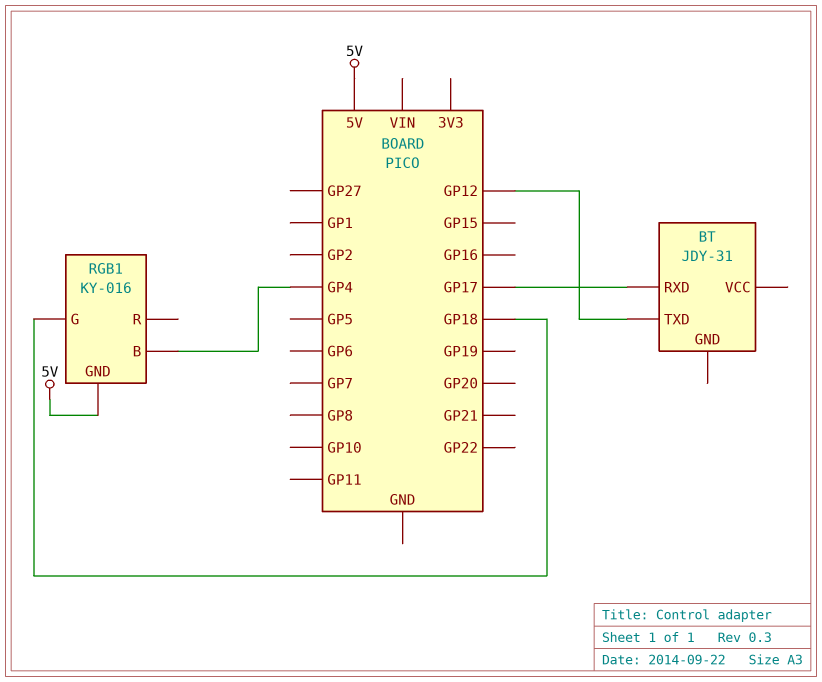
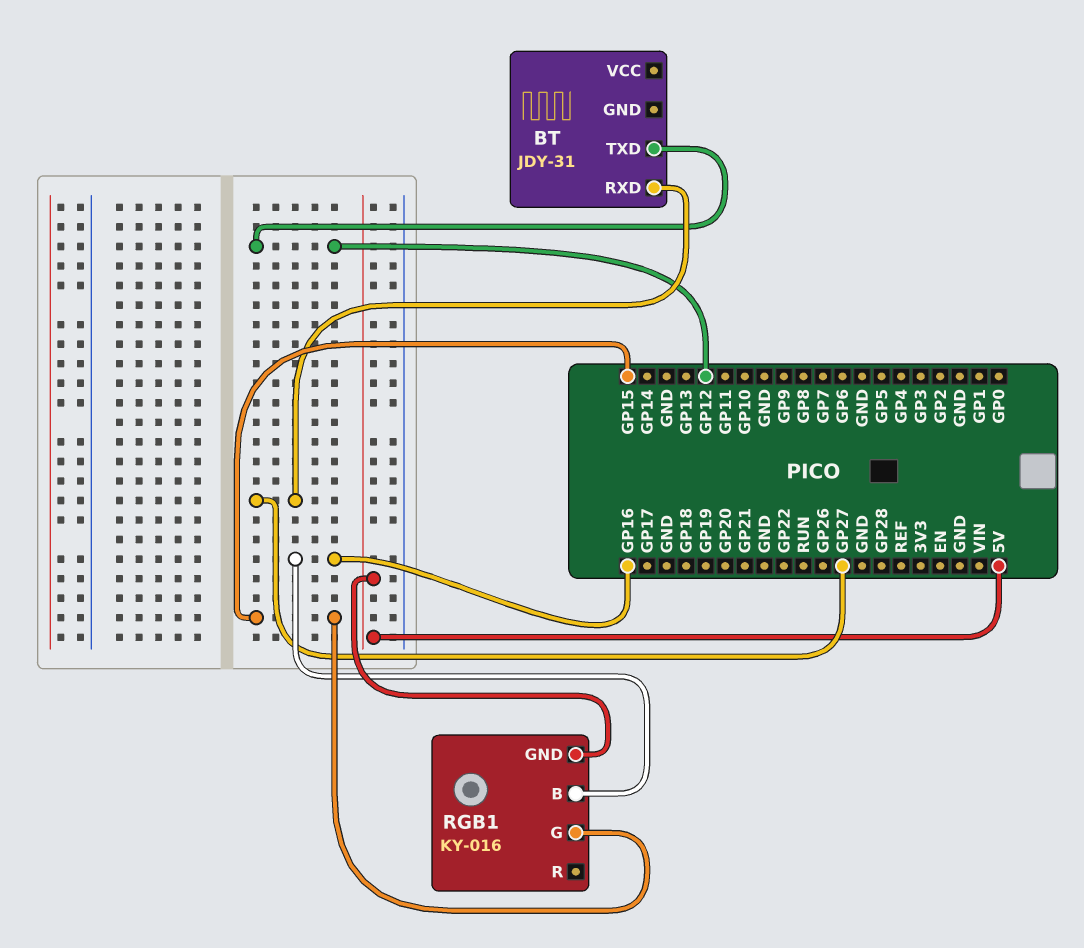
BT pin RXD: GP17 -> GP27
RGB1 pin B: GP4 -> GP16
RGB1 pin G: GP18 -> GP15

